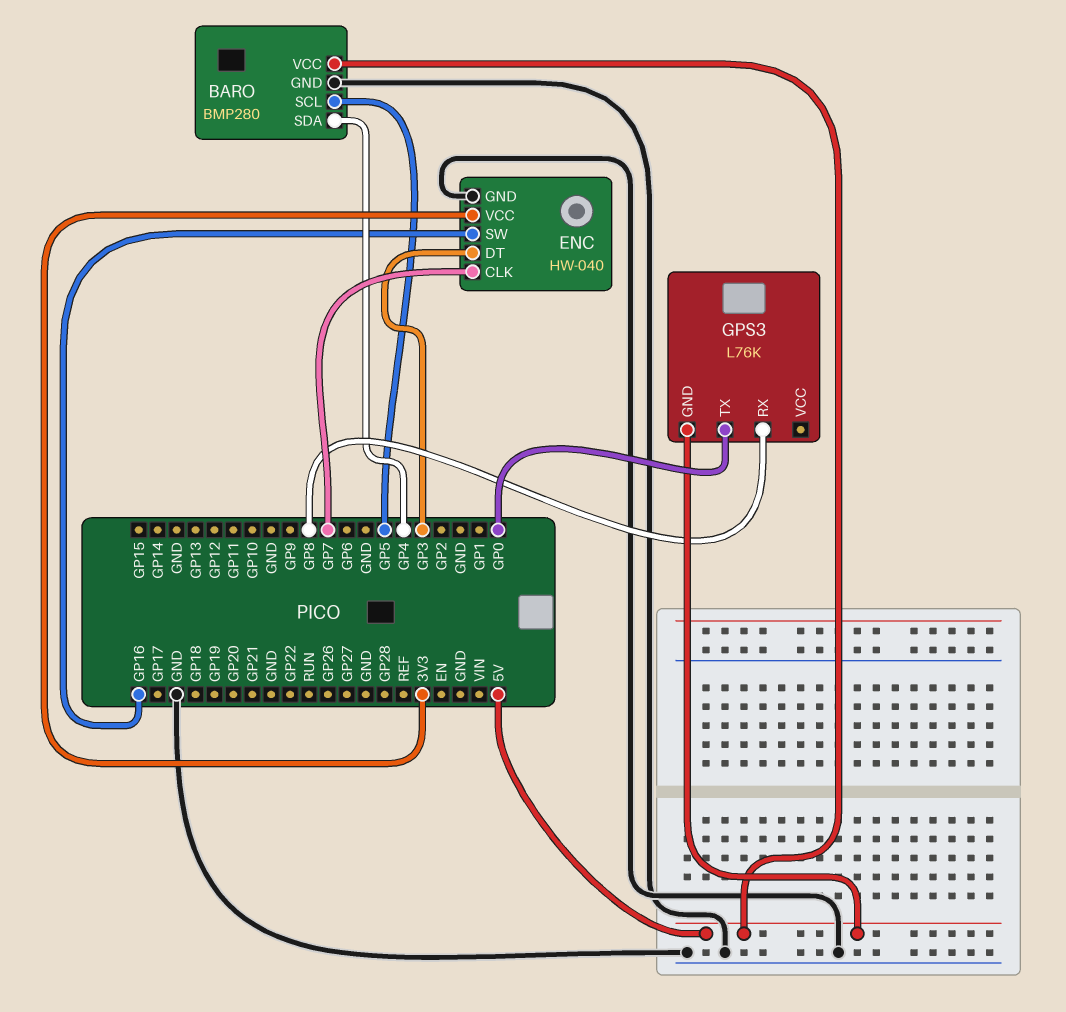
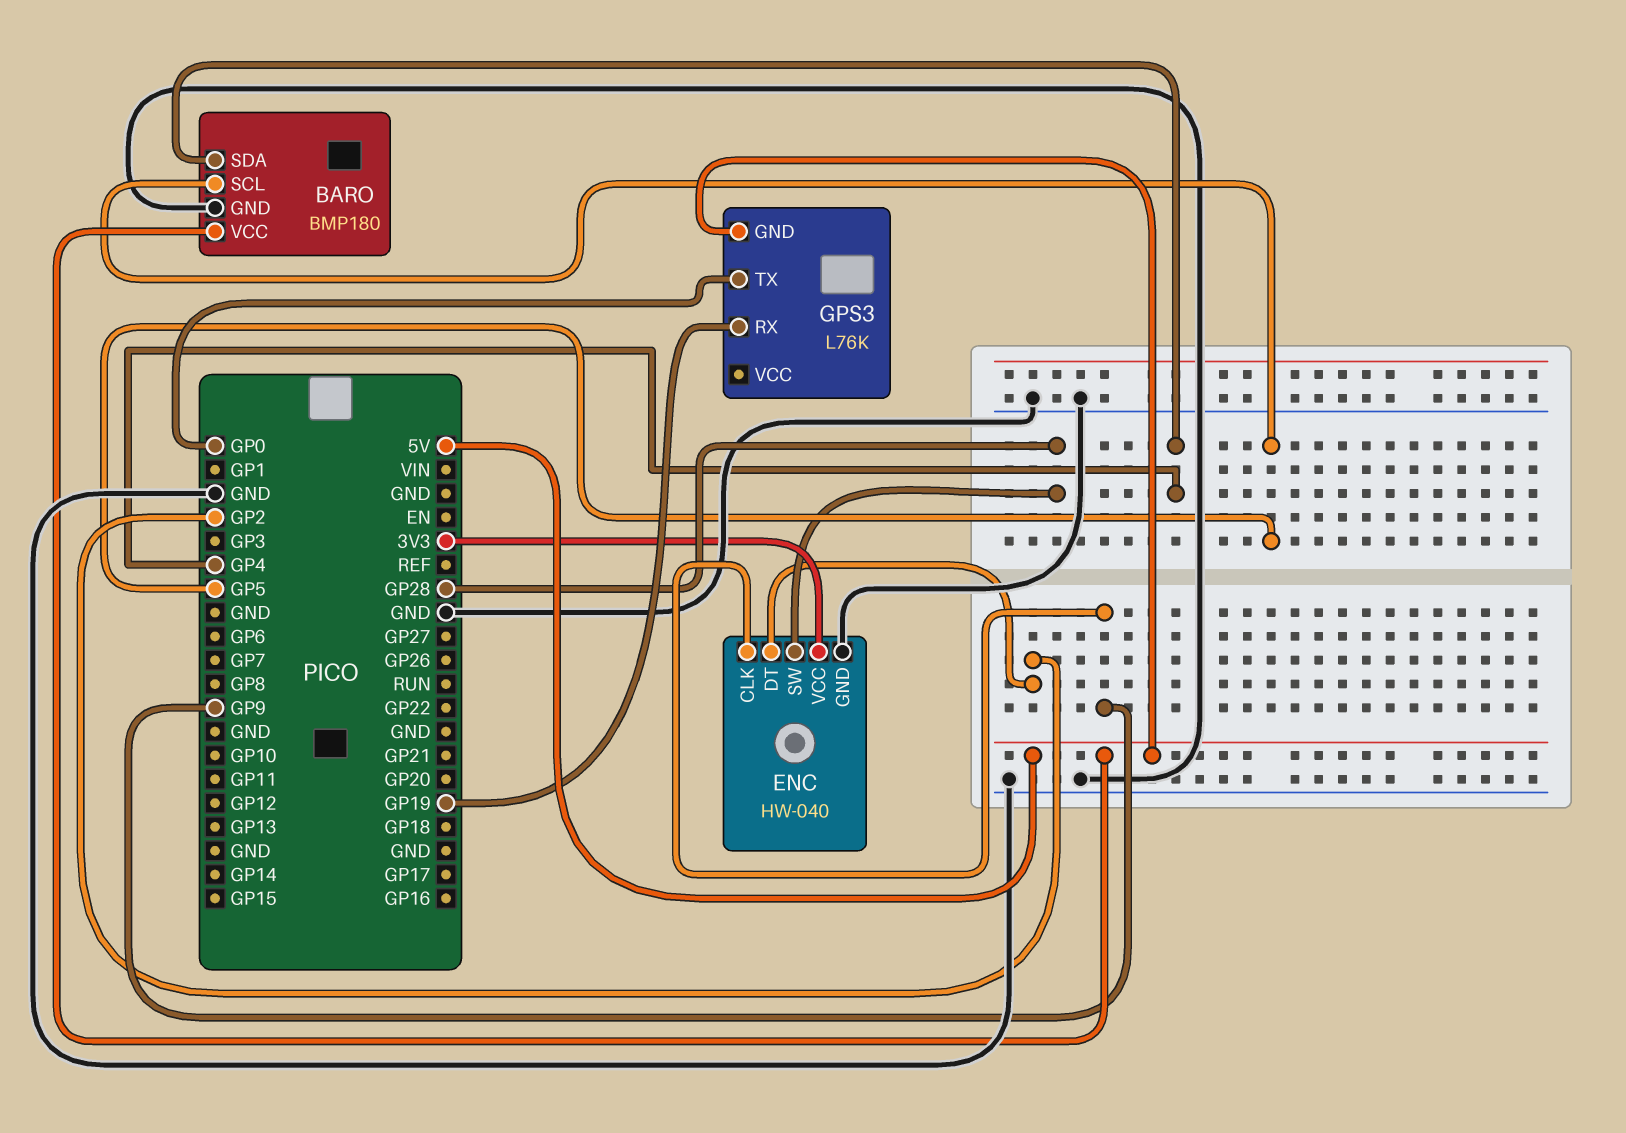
BARO: BMP280 -> BMP180
ENC pin CLK: GP7 -> GP9
ENC pin DT: GP3 -> GP2
ENC pin SW: GP16 -> GP28
GPS3 pin RX: GP8 -> GP19

